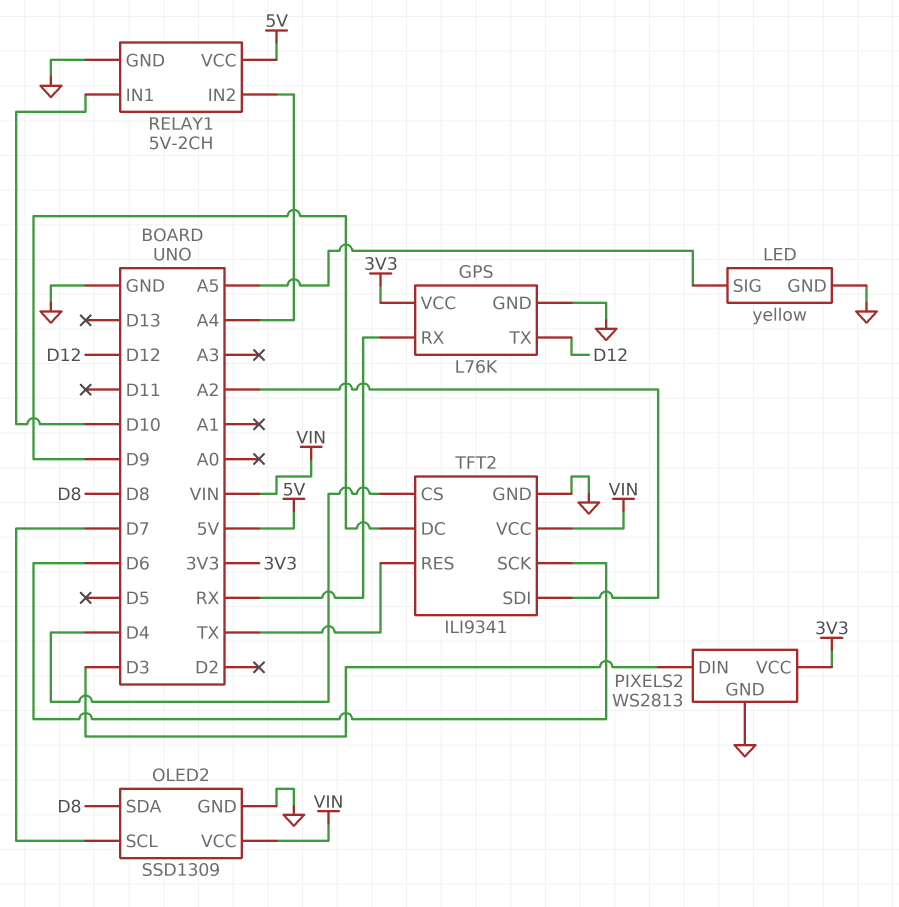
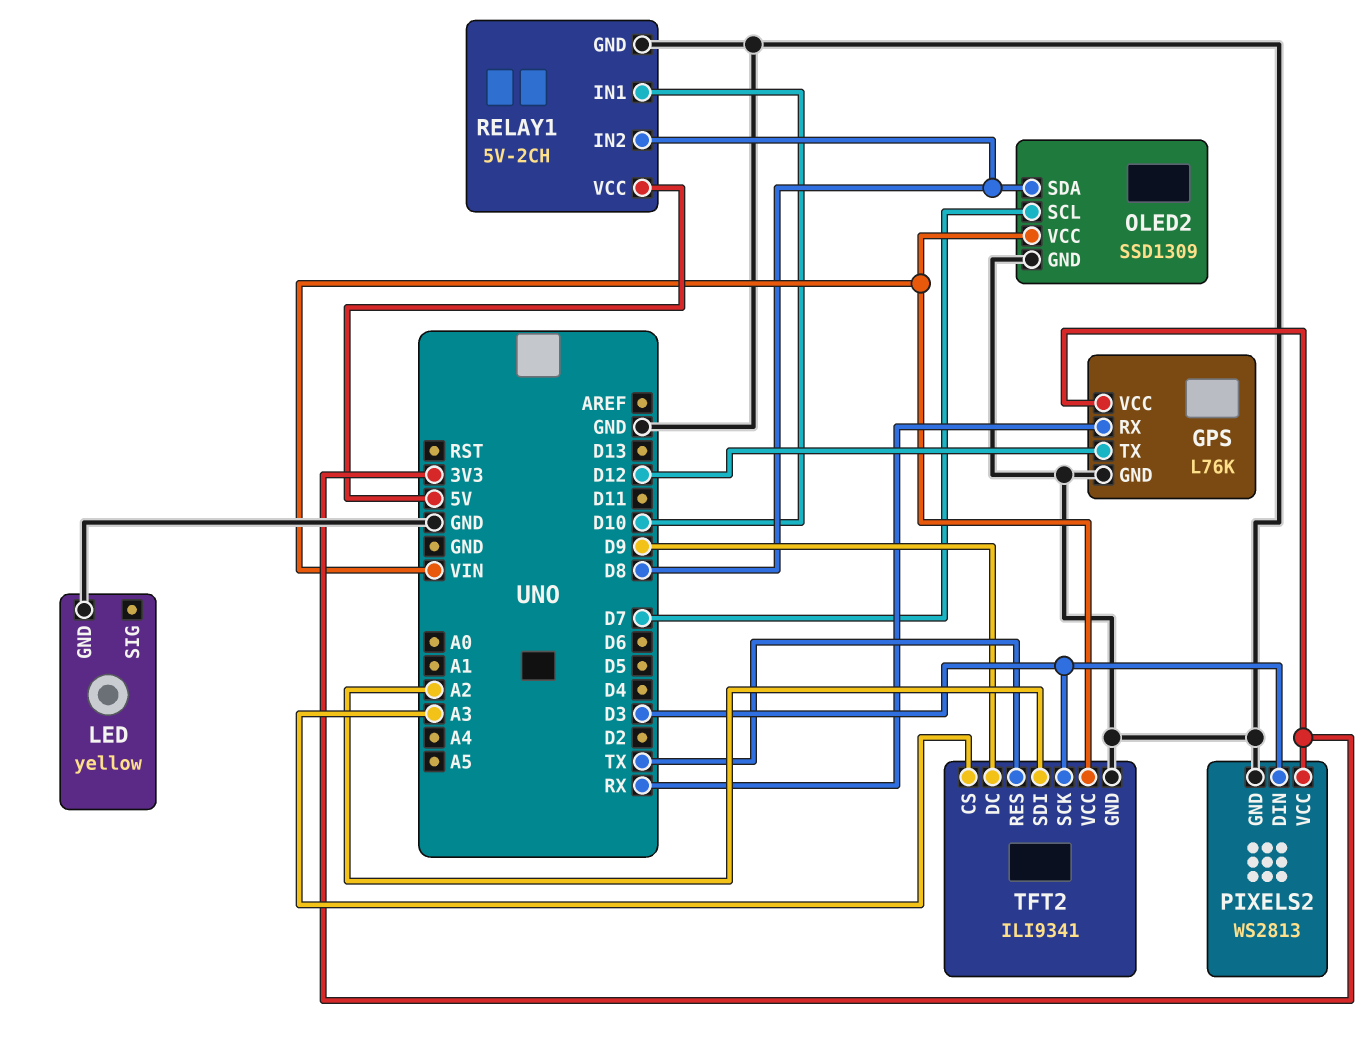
LED pin SIG: A5 -> none
RELAY1 pin IN2: A4 -> D8
TFT2 pin CS: D4 -> A3
TFT2 pin SCK: D6 -> D3

